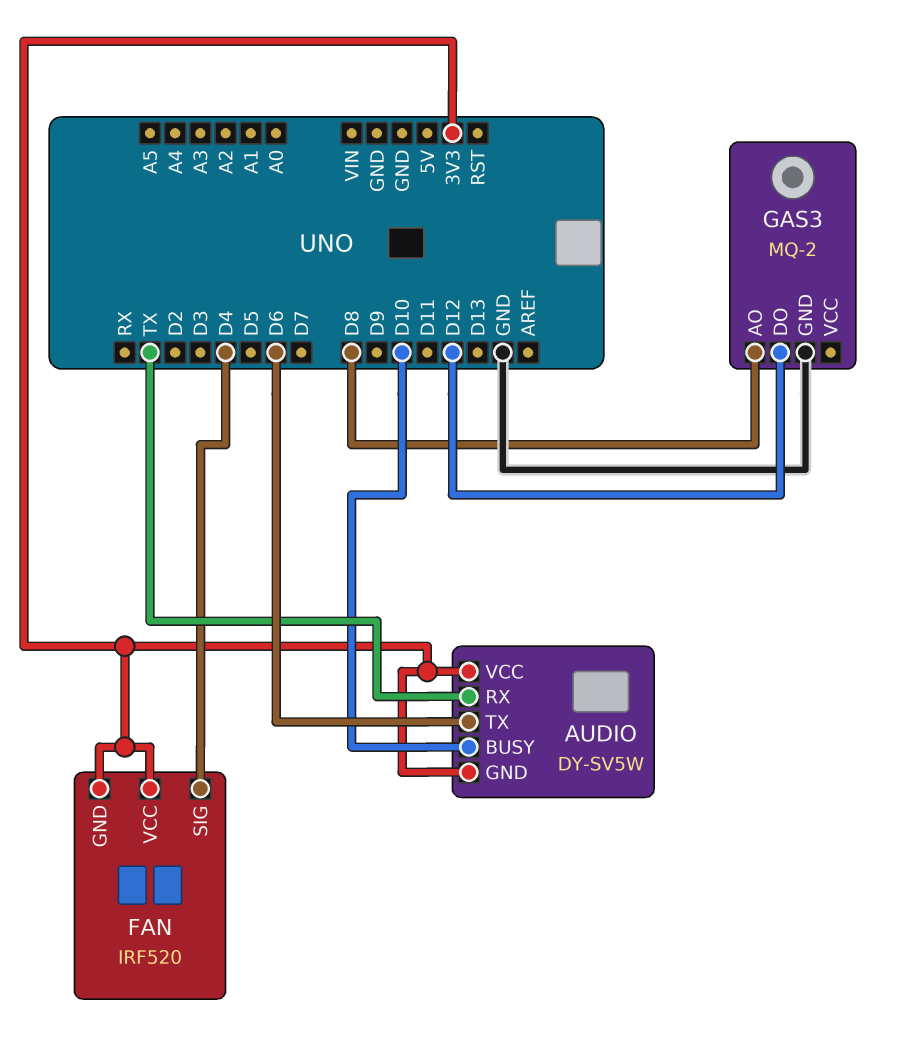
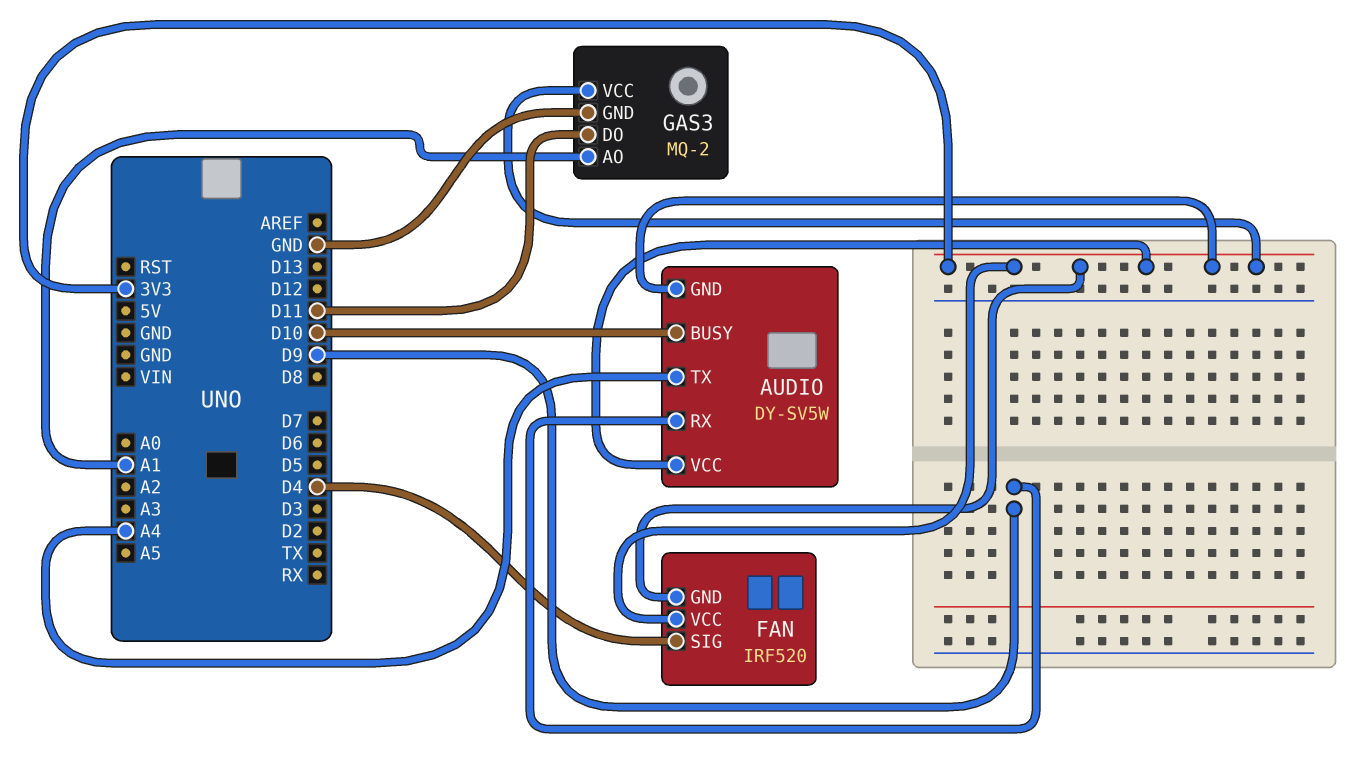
AUDIO pin RX: TX -> D9
AUDIO pin TX: D6 -> A4
GAS3 pin AO: D8 -> A1
GAS3 pin DO: D12 -> D11
GAS3 pin VCC: none -> 3V3

